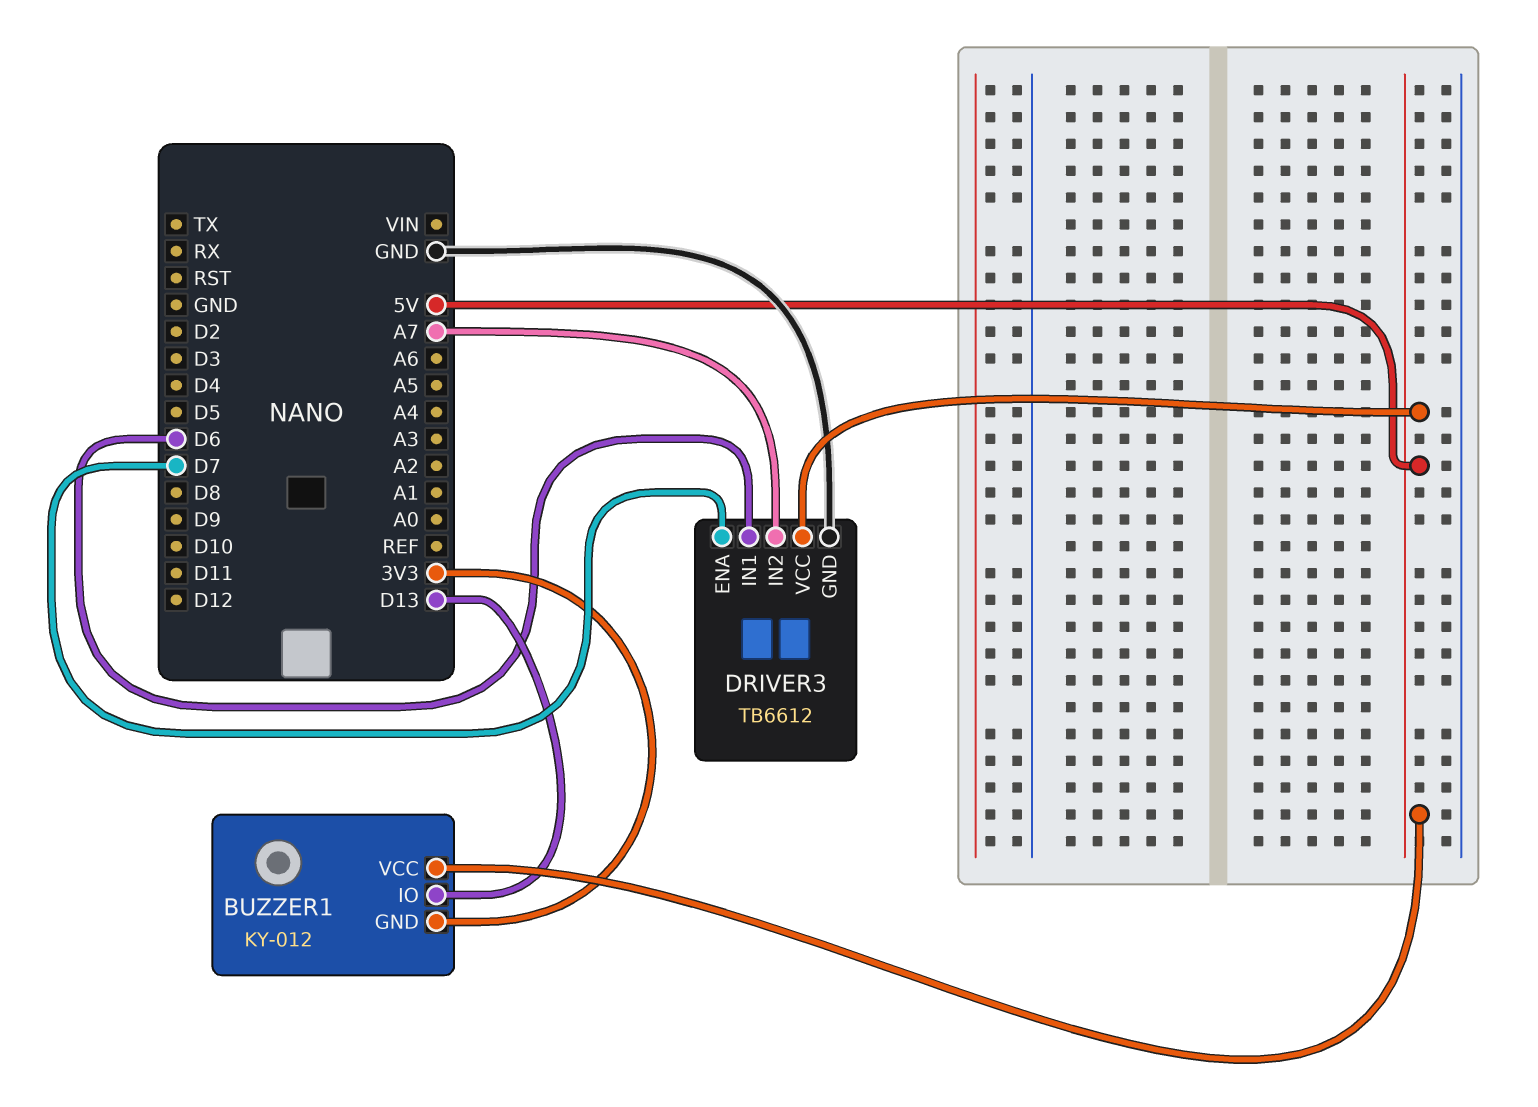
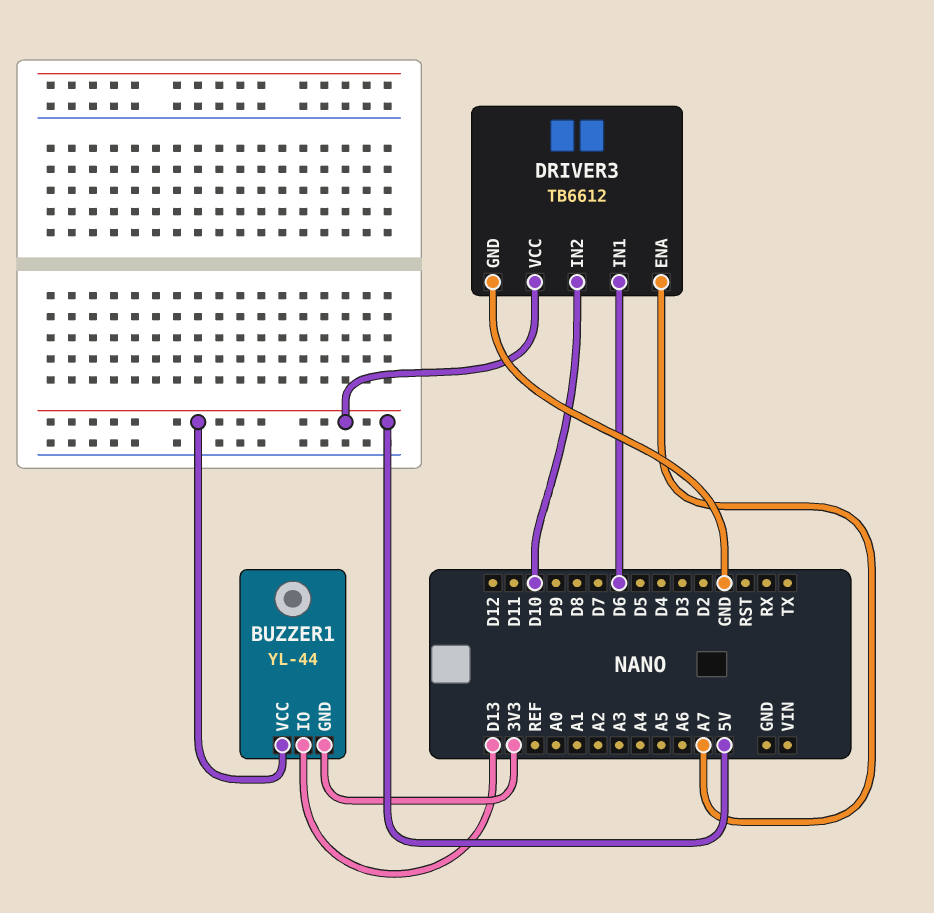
BUZZER1: KY-012 -> YL-44
DRIVER3 pin ENA: D7 -> A7
DRIVER3 pin IN2: A7 -> D10

